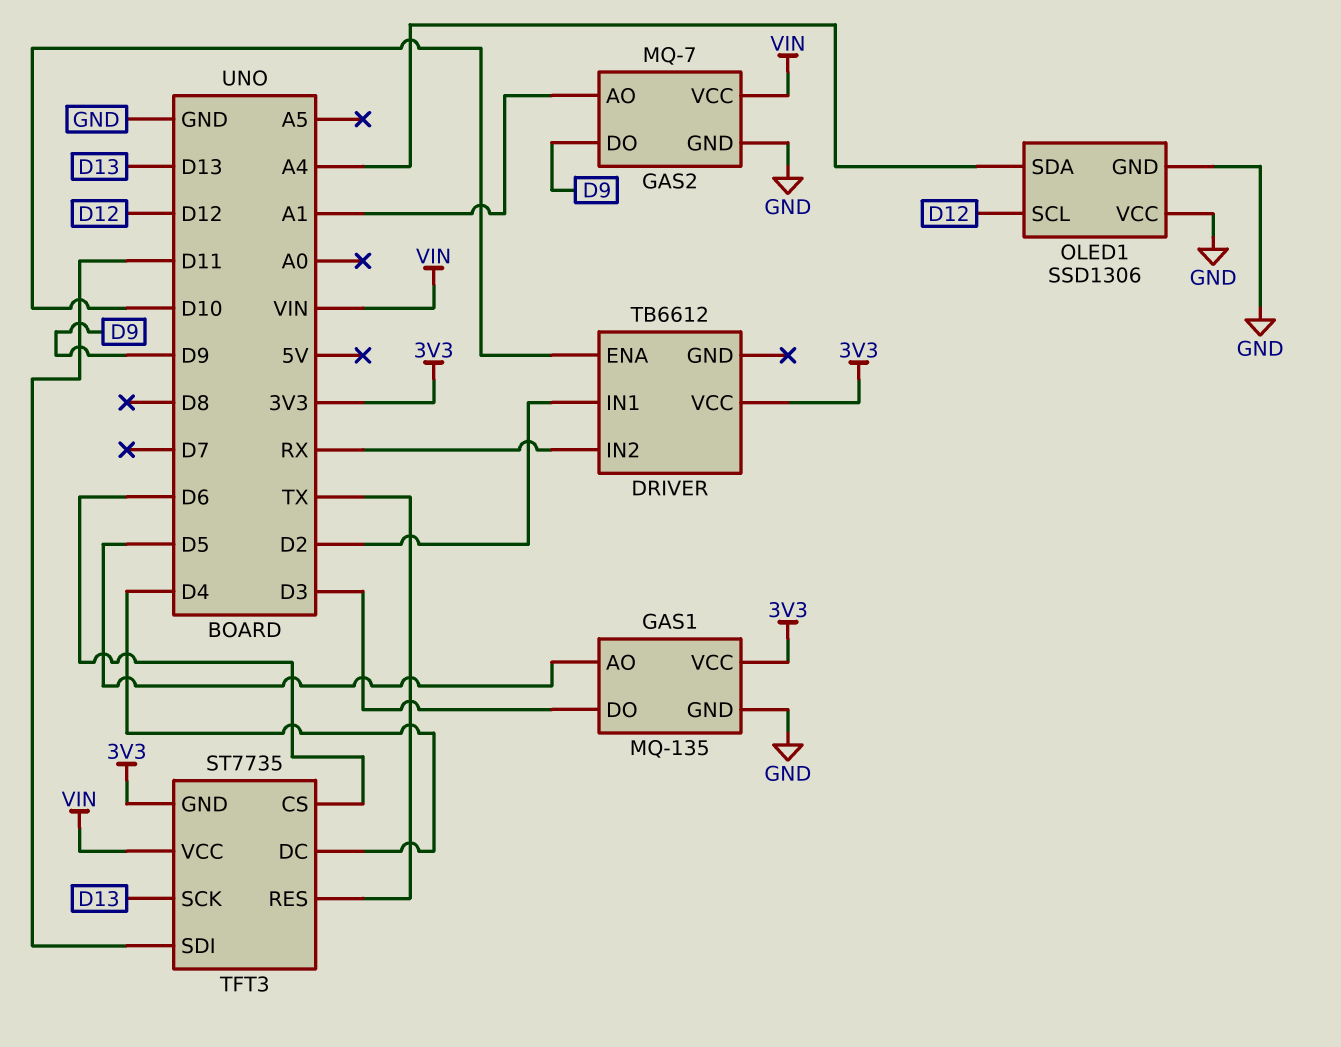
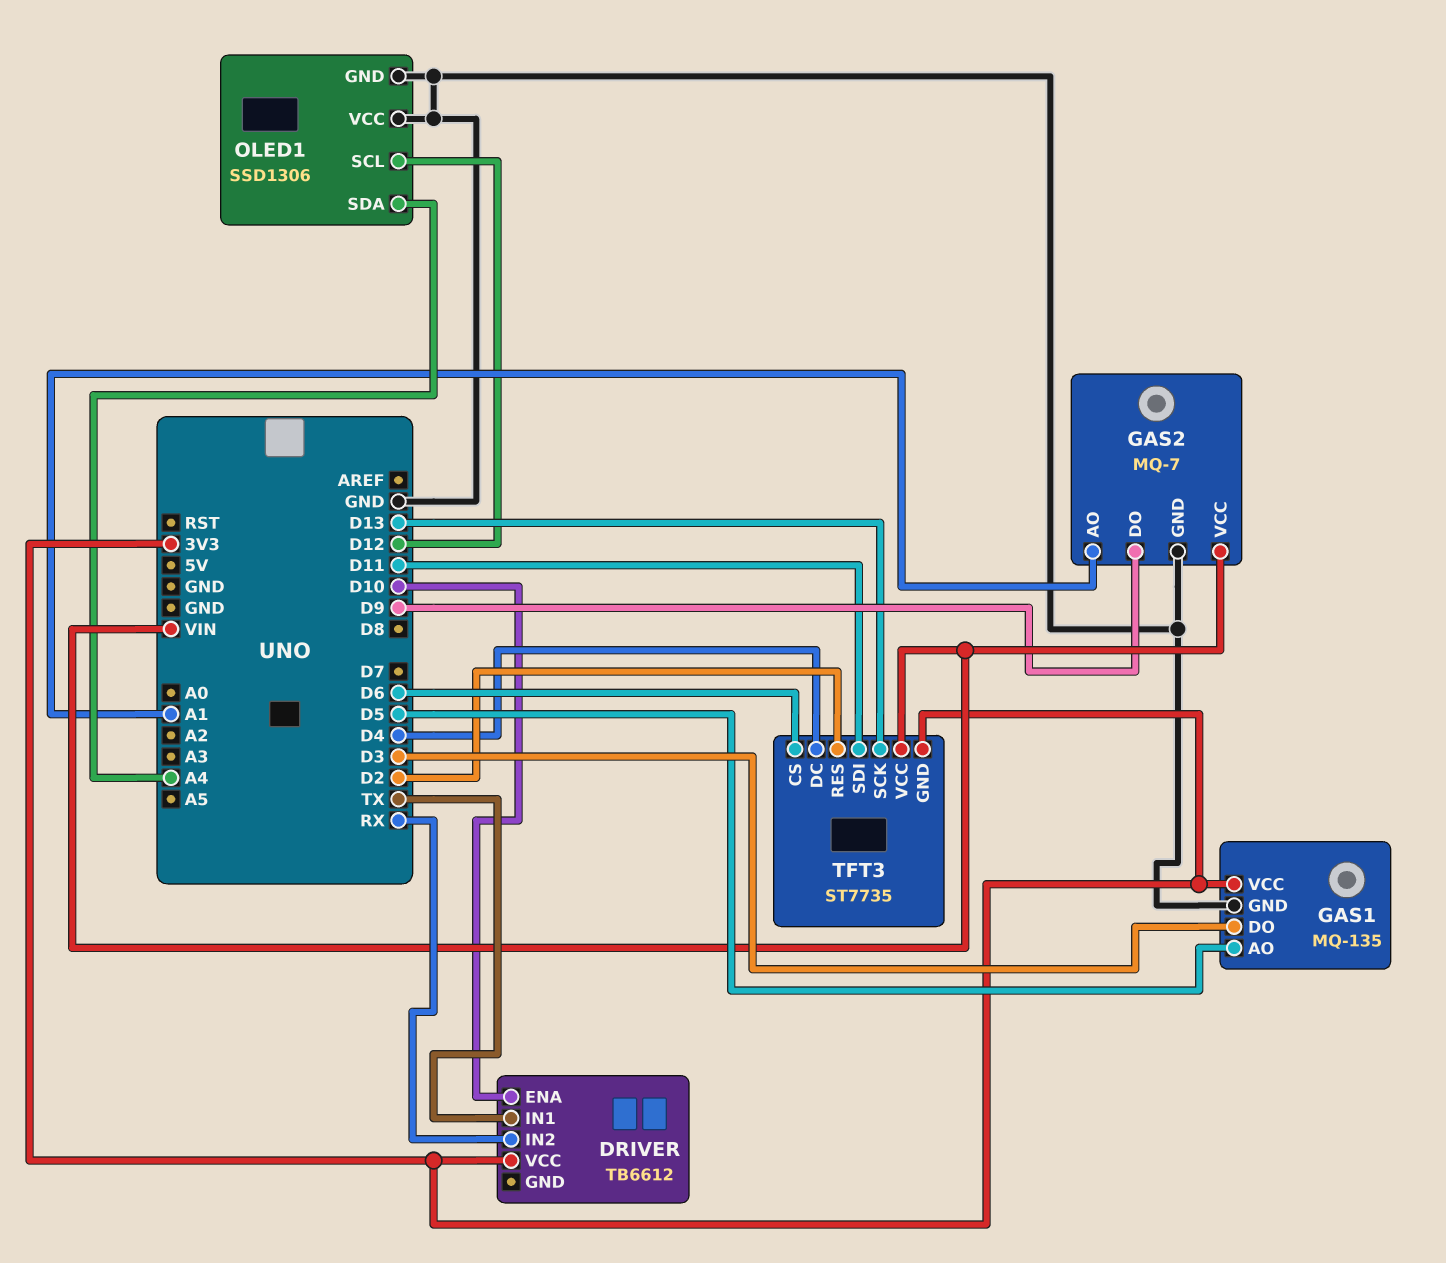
DRIVER pin IN1: D2 -> TX
TFT3 pin RES: TX -> D2

